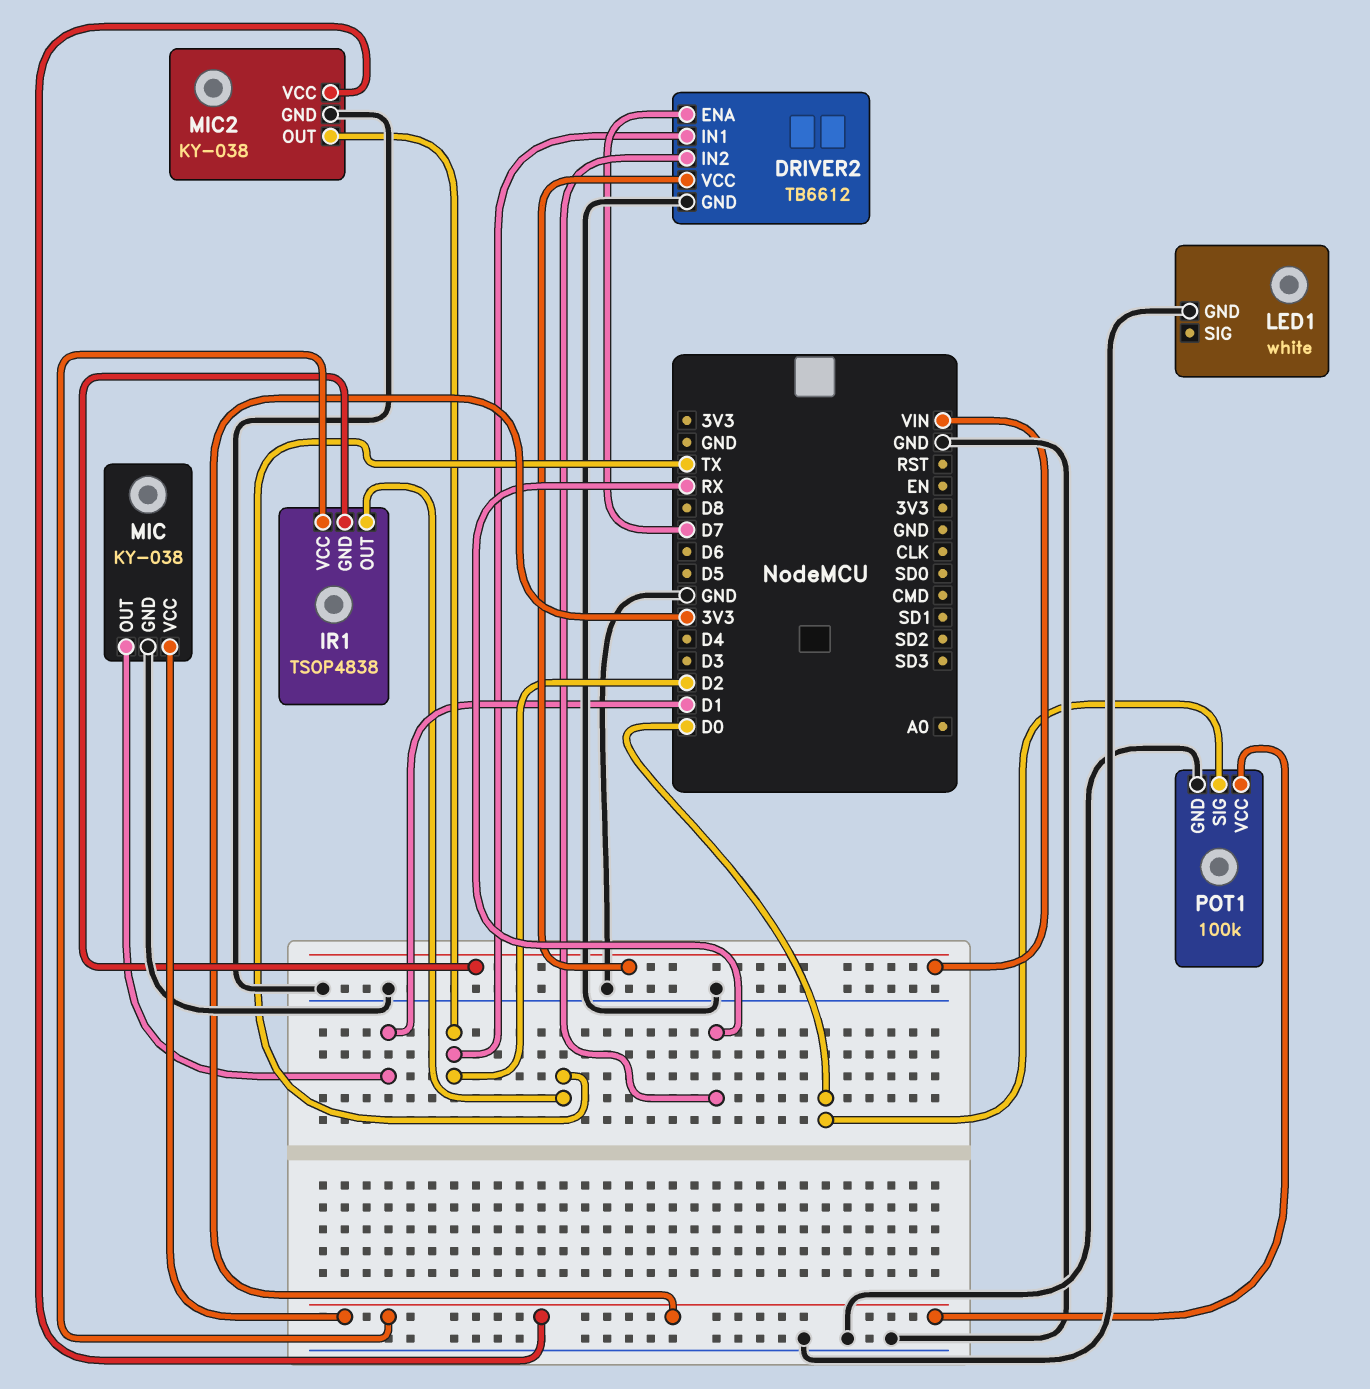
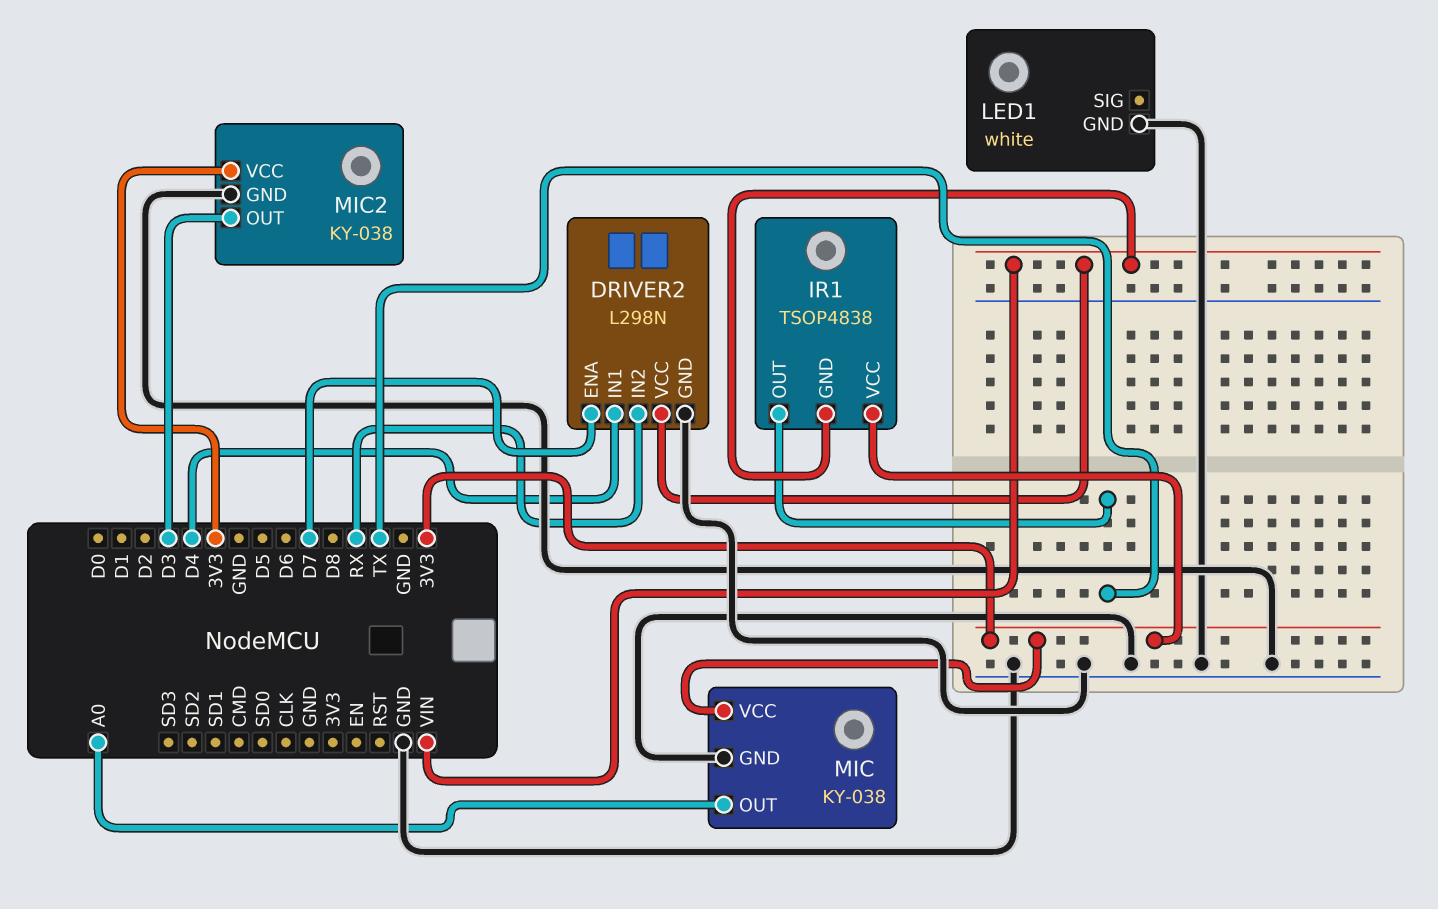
DRIVER2: TB6612 -> L298N
DRIVER2 pin IN1: D2 -> D4
MIC pin OUT: D1 -> A0
MIC2 pin OUT: D2 -> D3
POT1: 100k -> none
POT1 pin GND: GND -> none
POT1 pin SIG: D0 -> none
POT1 pin VCC: 3V3 -> none

